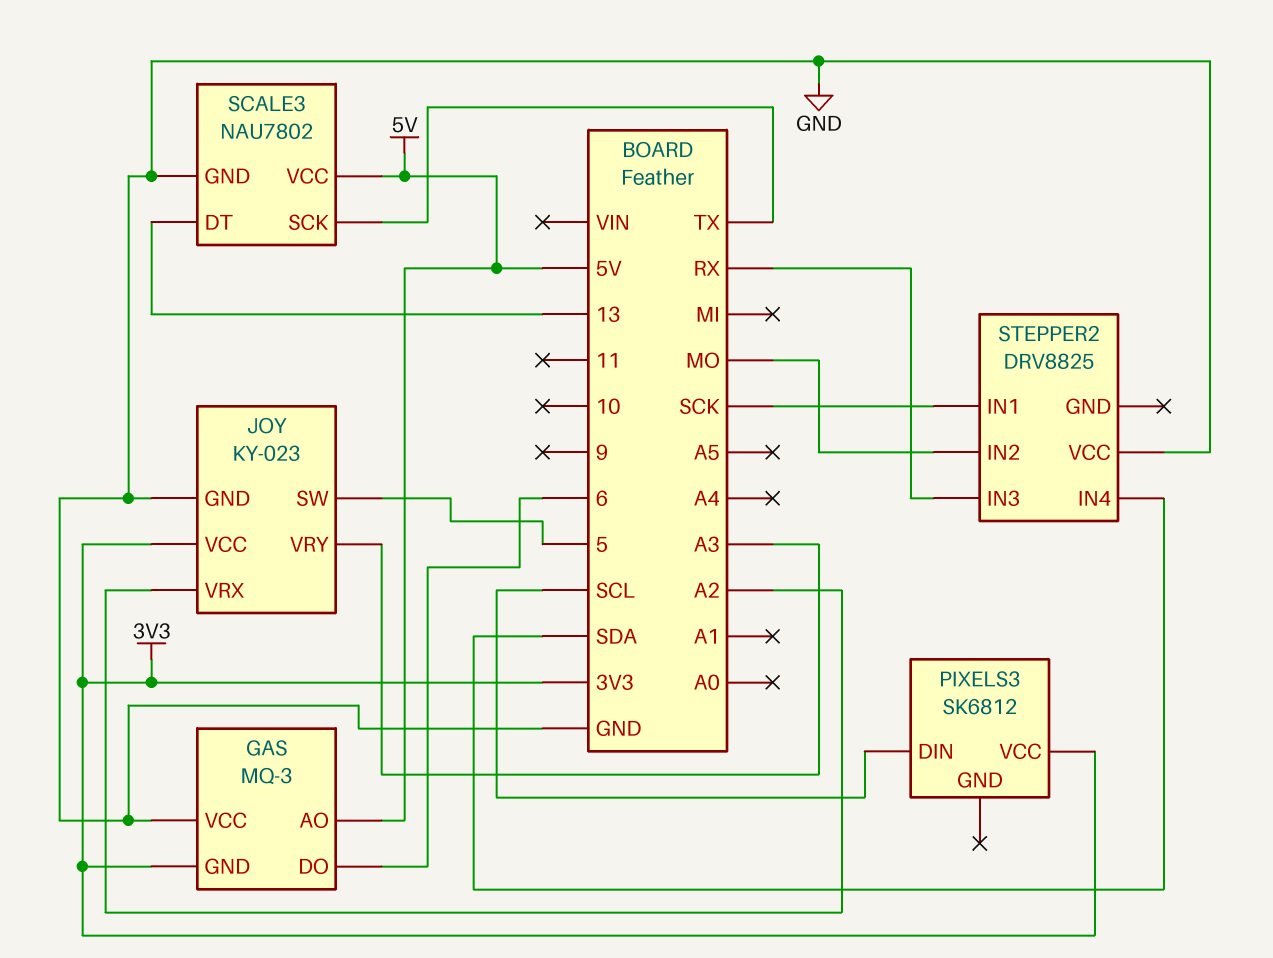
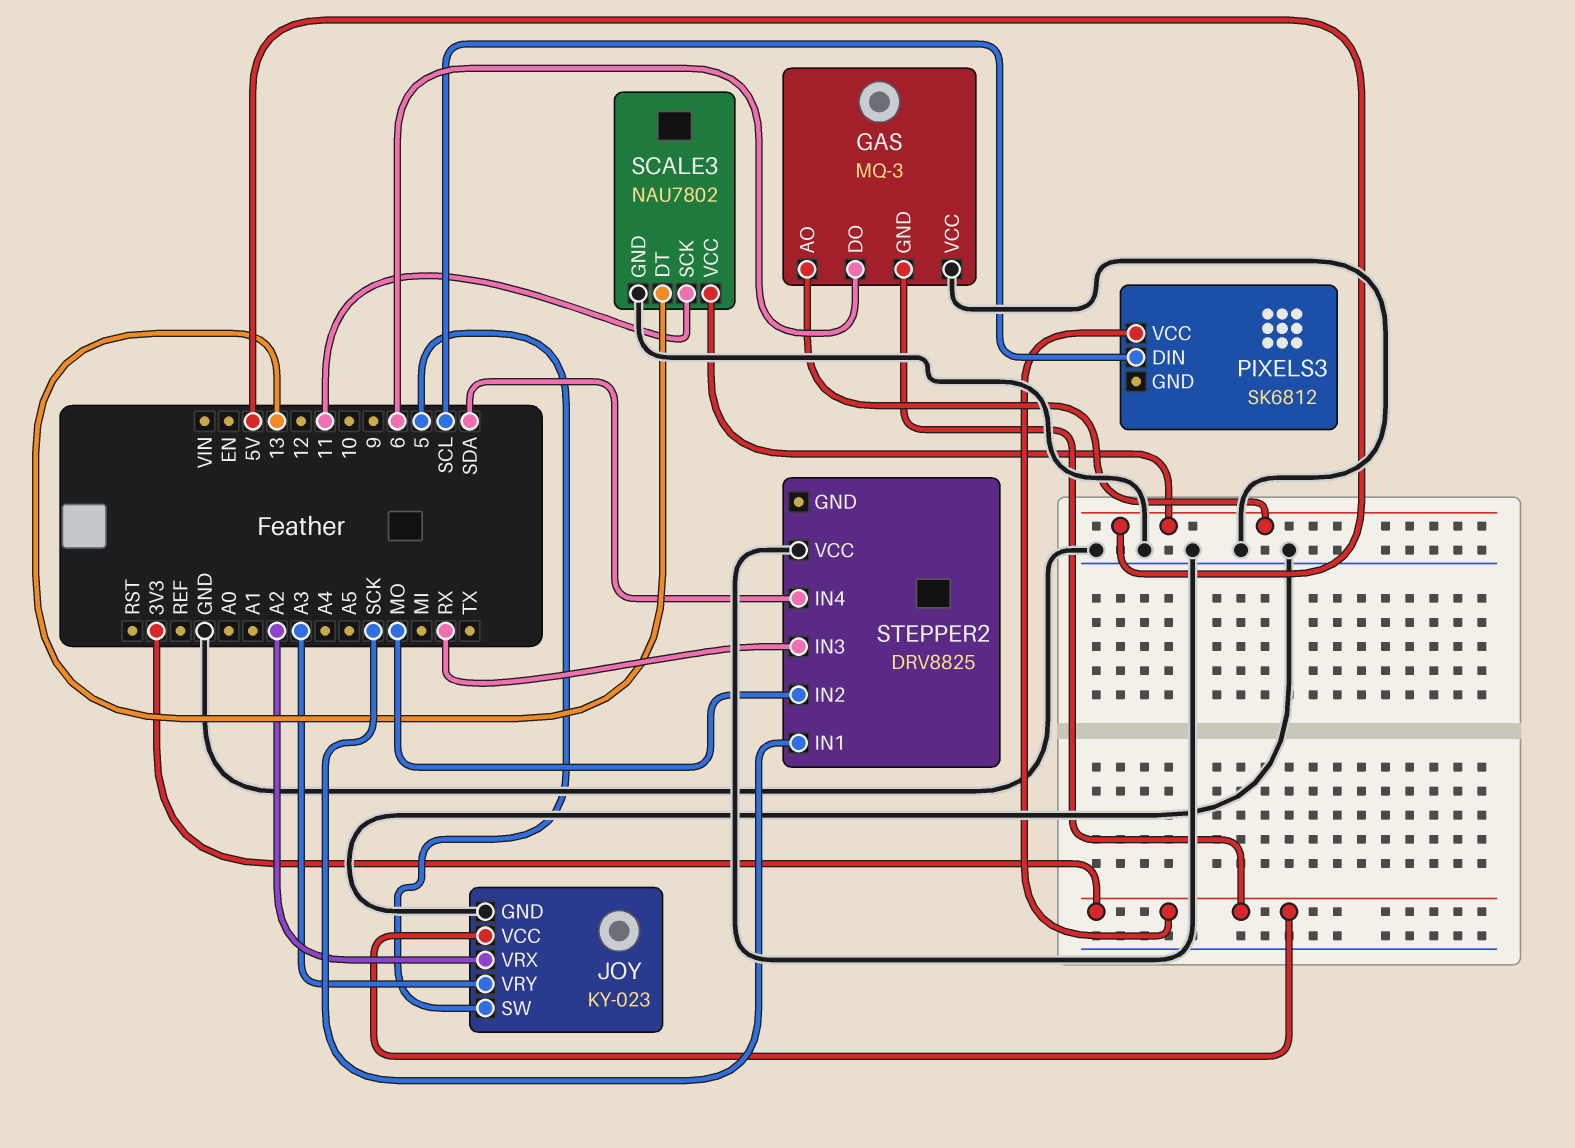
SCALE3 pin SCK: TX -> 11

